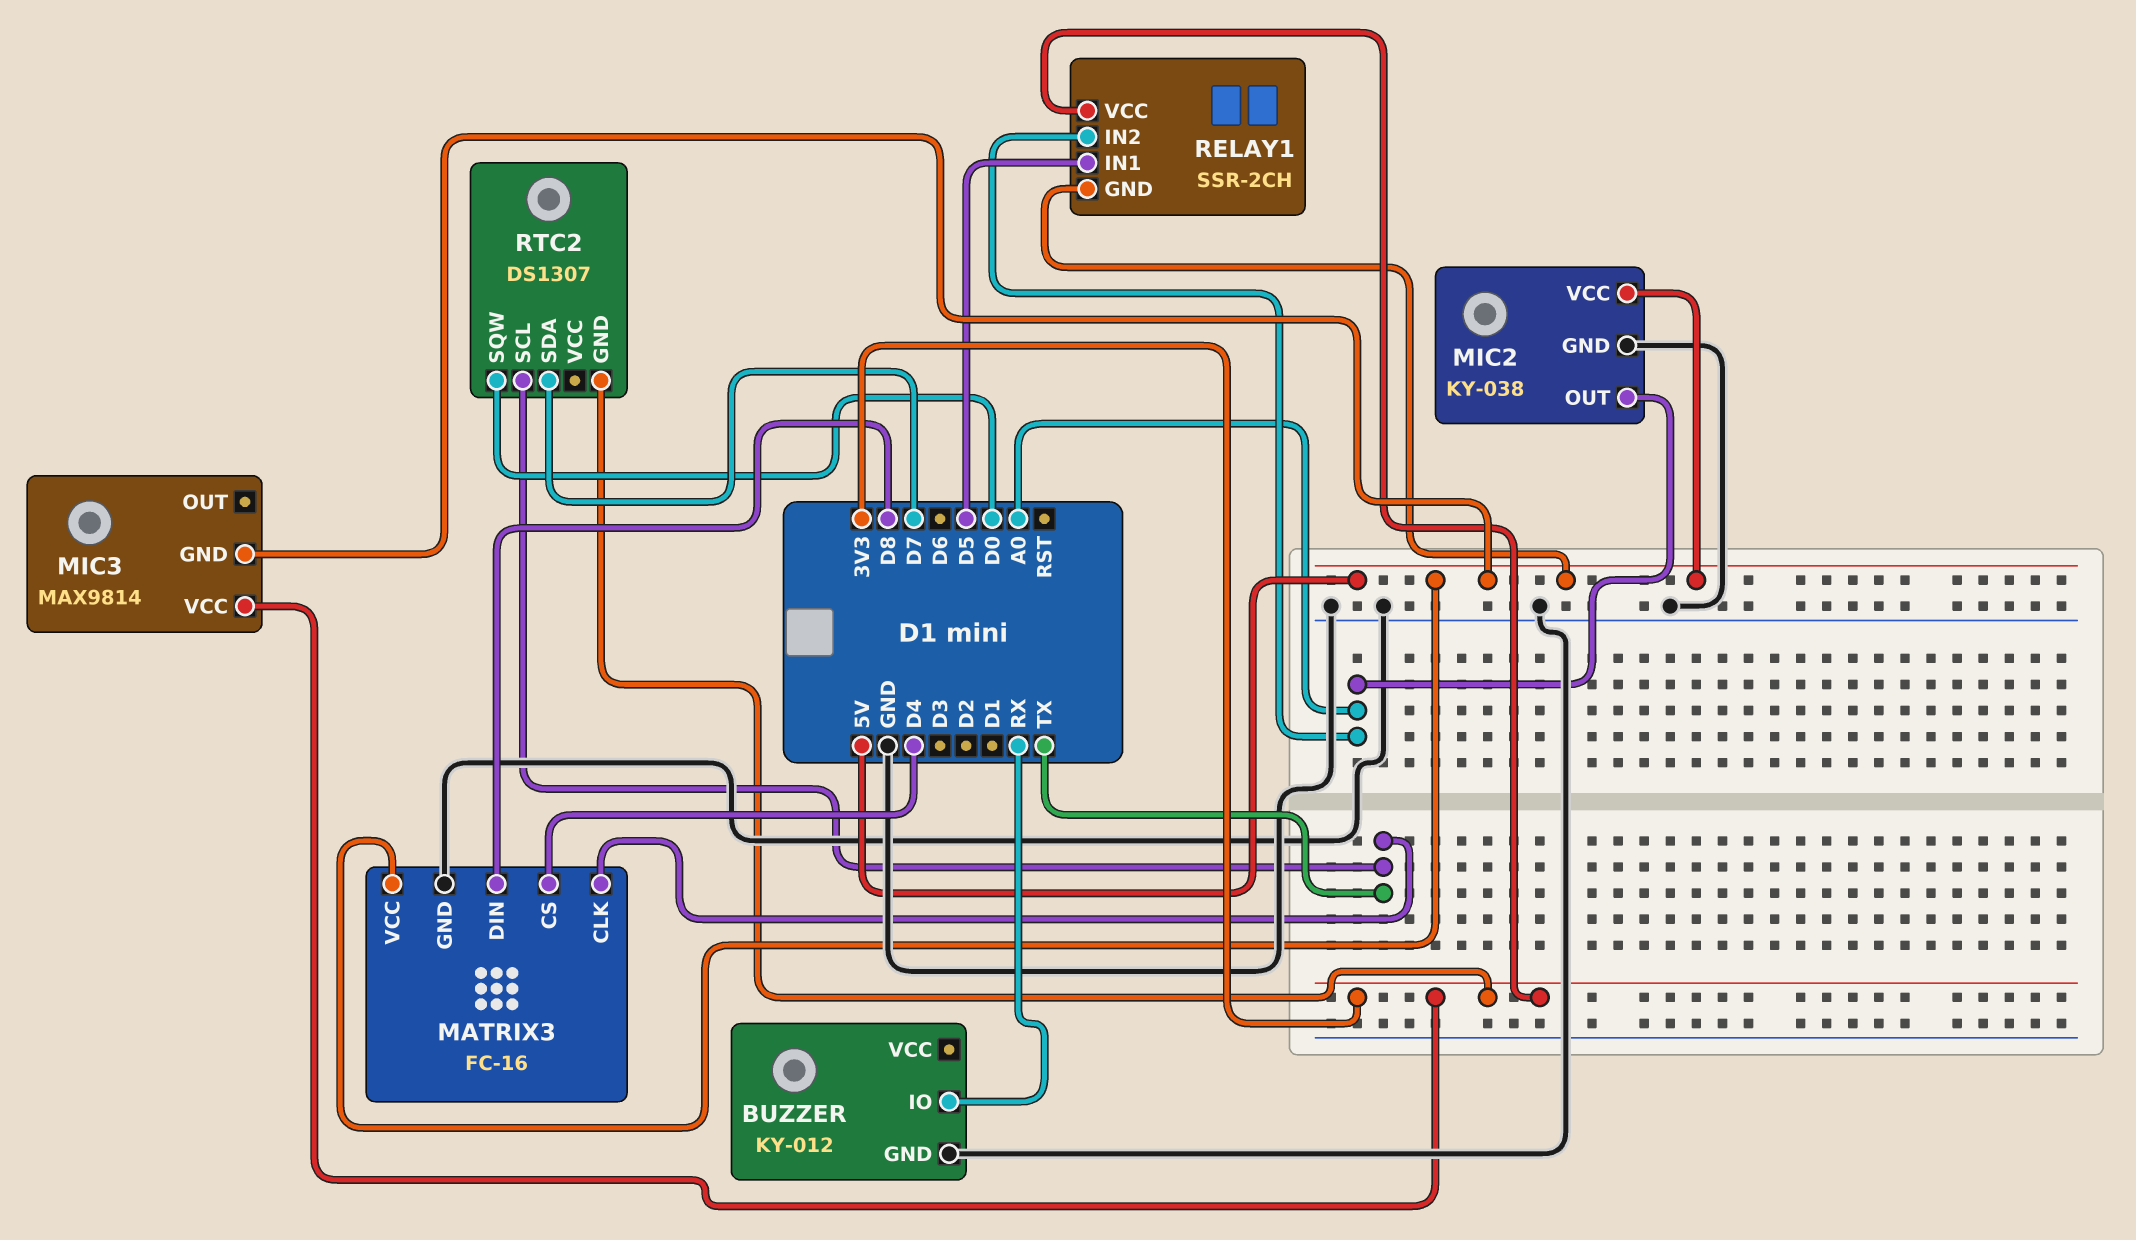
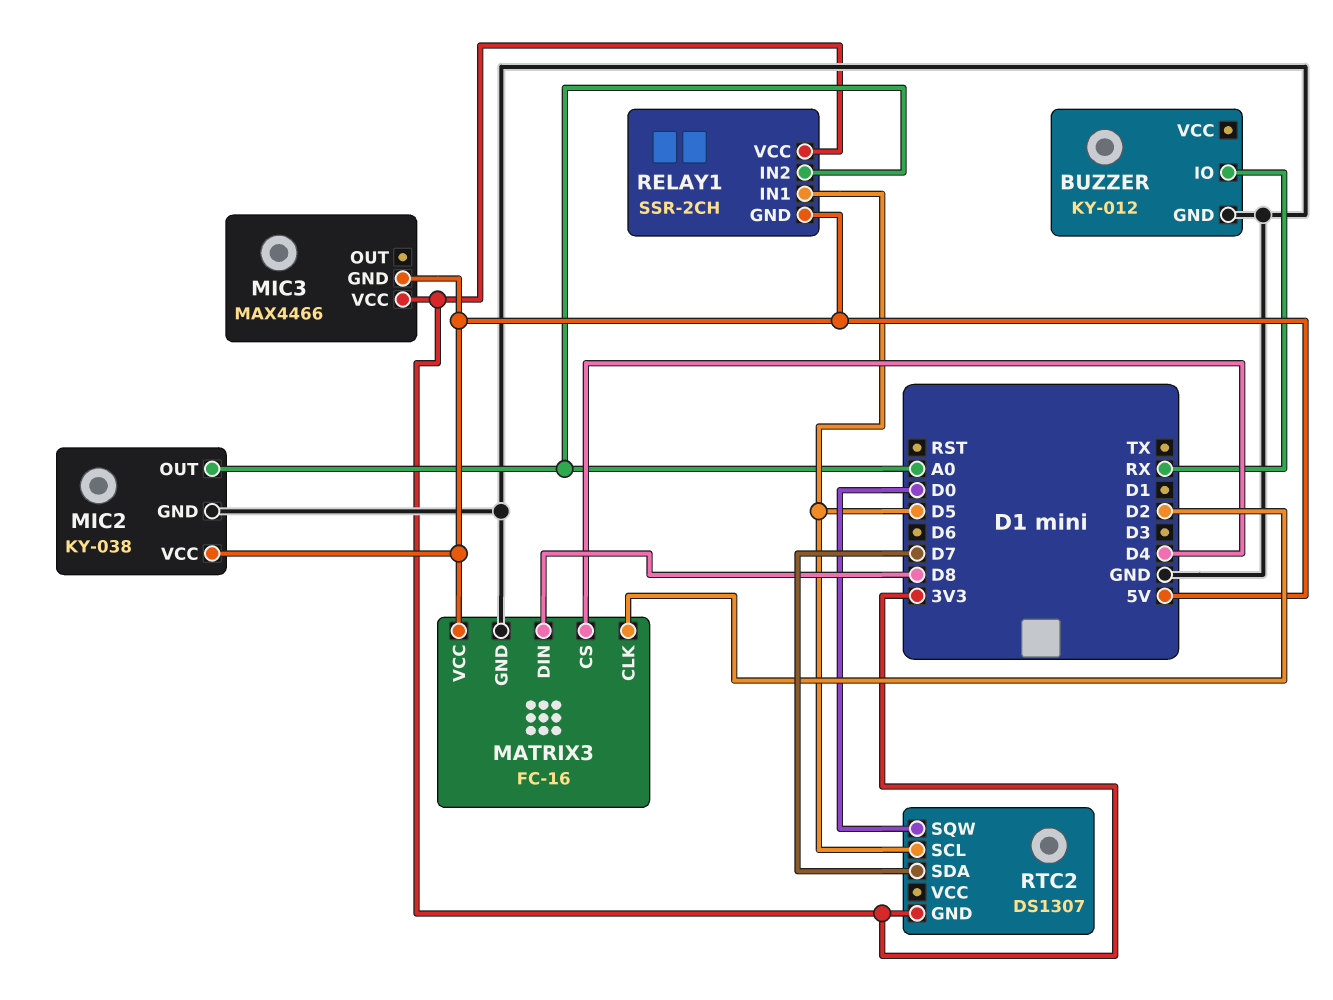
MATRIX3 pin CLK: TX -> D2
MIC3: MAX9814 -> MAX4466
RTC2 pin SCL: TX -> D5

